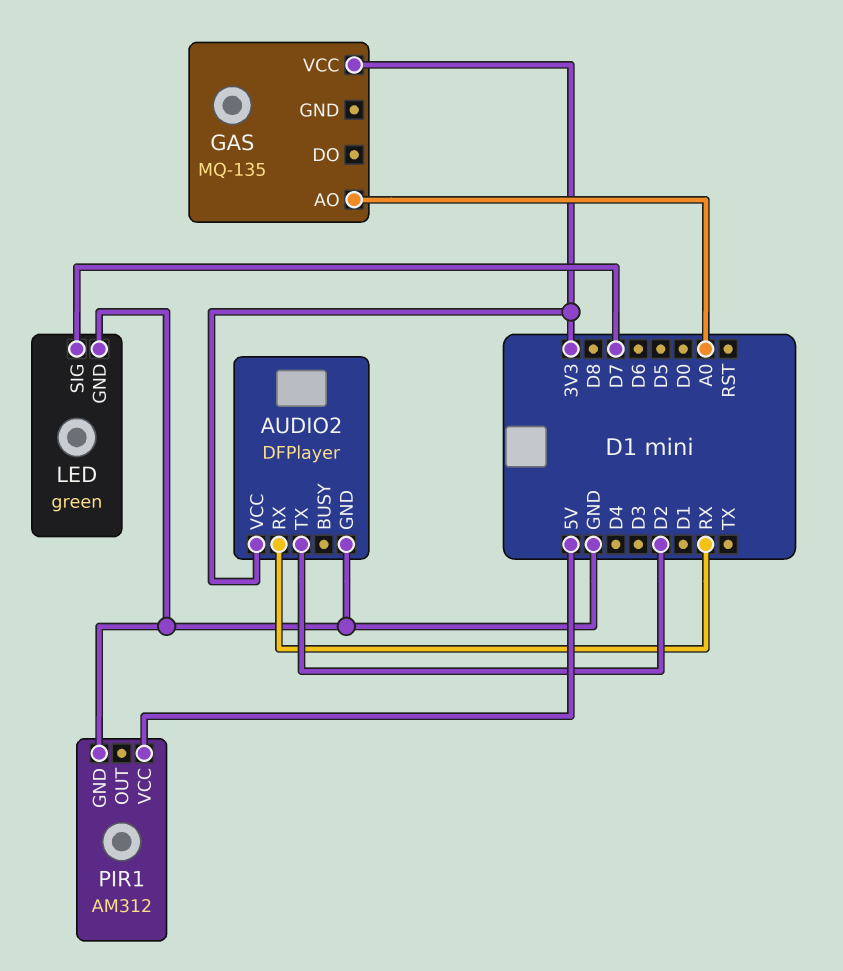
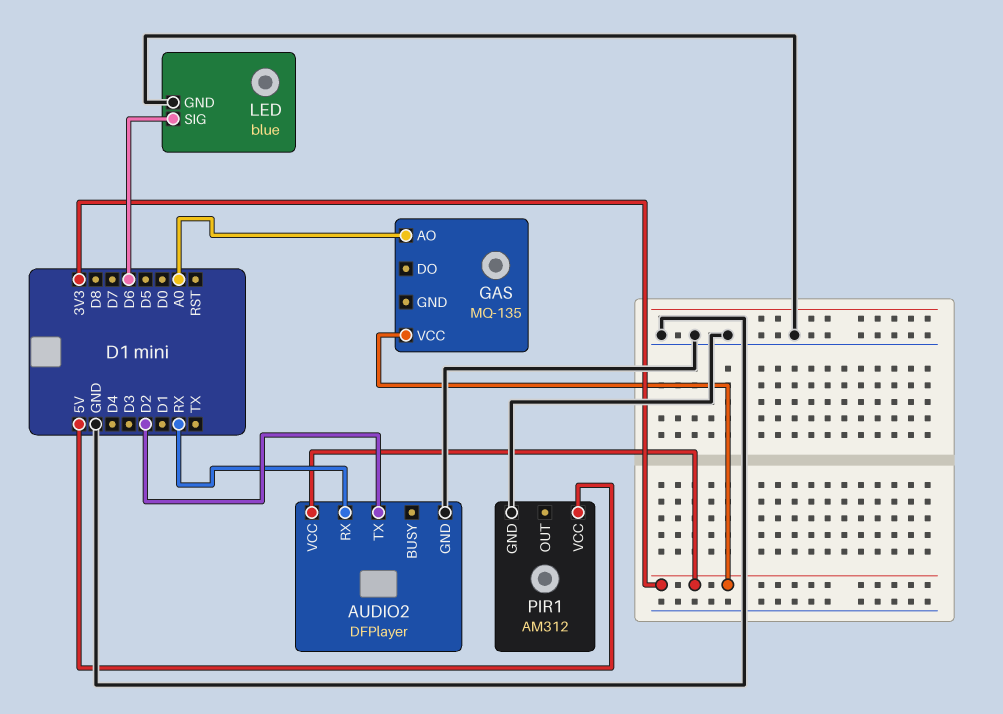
LED: green -> blue
LED pin SIG: D7 -> D6

